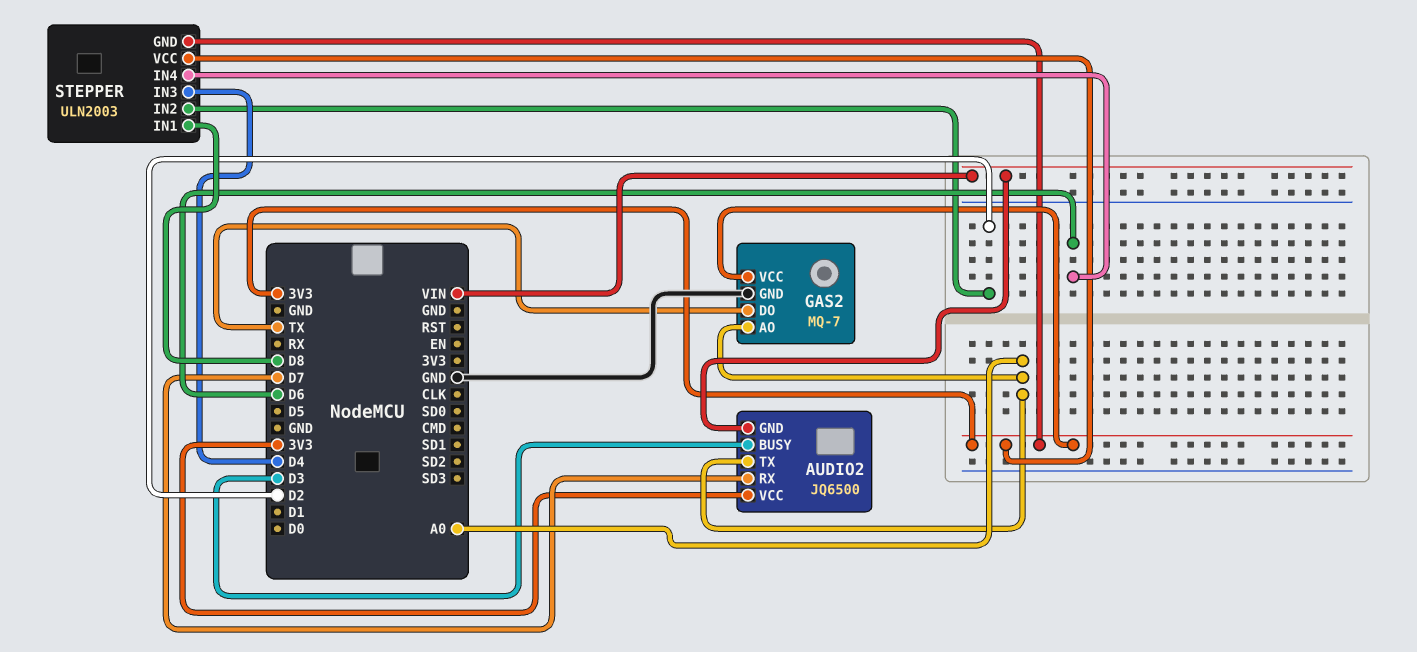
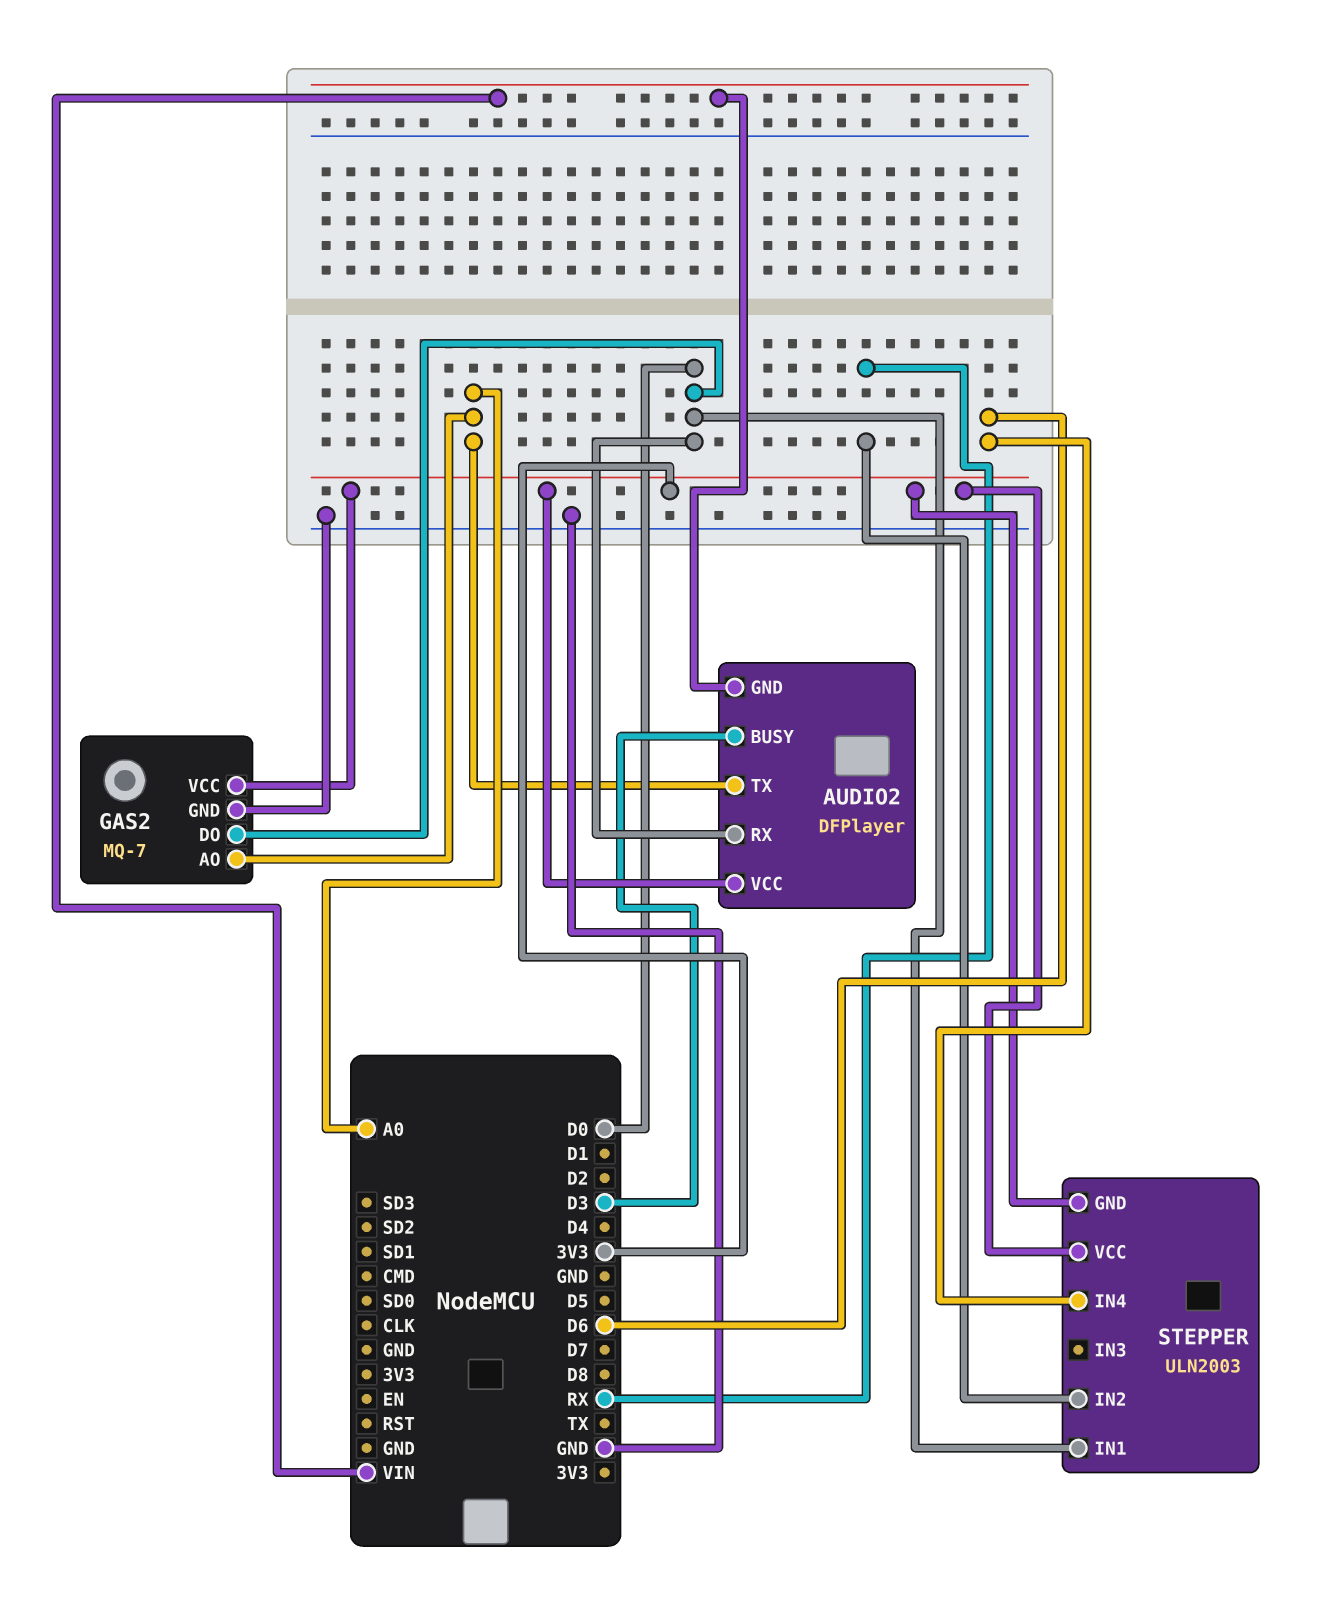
AUDIO2: JQ6500 -> DFPlayer
AUDIO2 pin RX: D7 -> D0
GAS2 pin DO: TX -> D0
STEPPER pin IN1: D8 -> D0
STEPPER pin IN2: D2 -> RX
STEPPER pin IN3: D4 -> none

